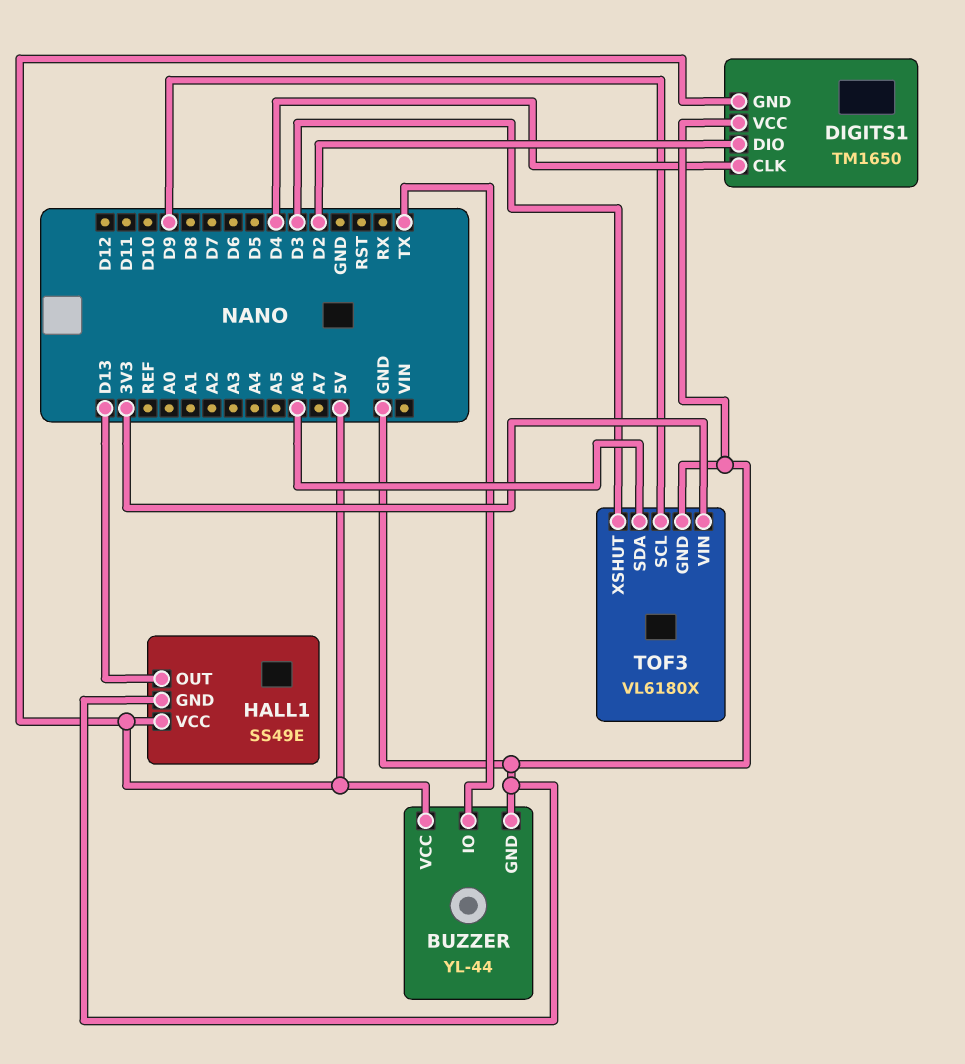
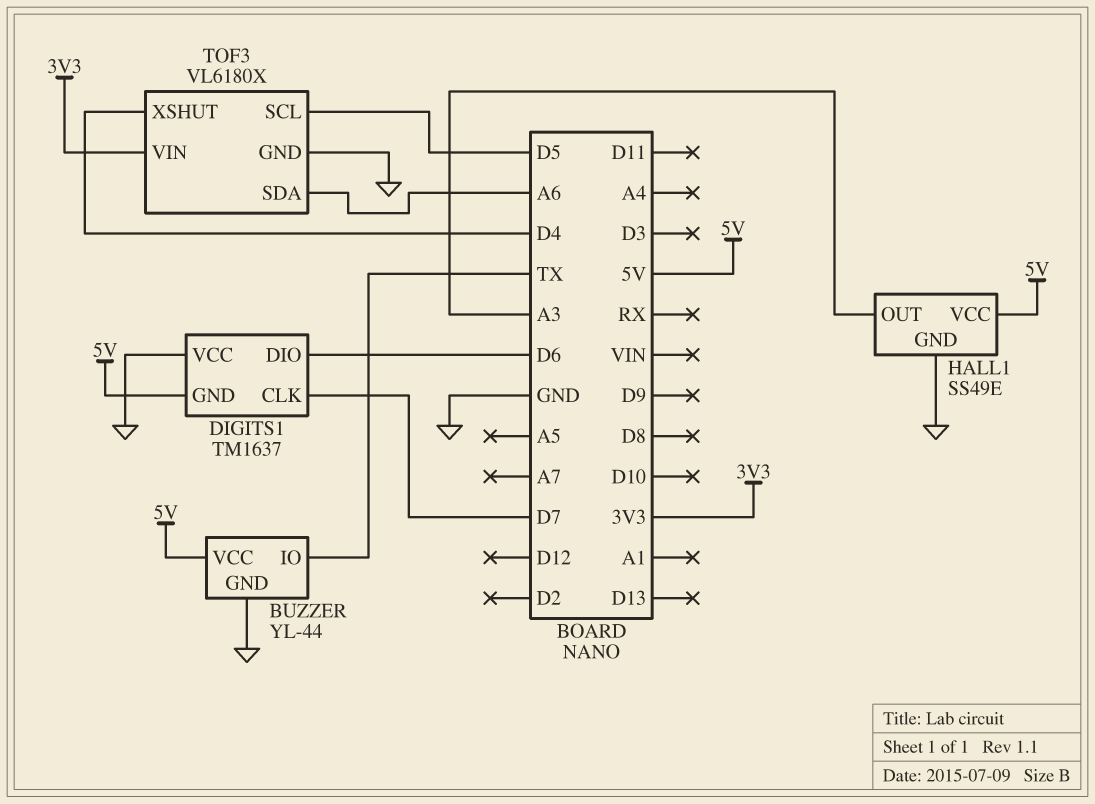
DIGITS1: TM1650 -> TM1637
DIGITS1 pin CLK: D4 -> D7
DIGITS1 pin DIO: D2 -> D6
HALL1 pin OUT: D13 -> A3
TOF3 pin SCL: D9 -> D5
TOF3 pin XSHUT: D3 -> D4

